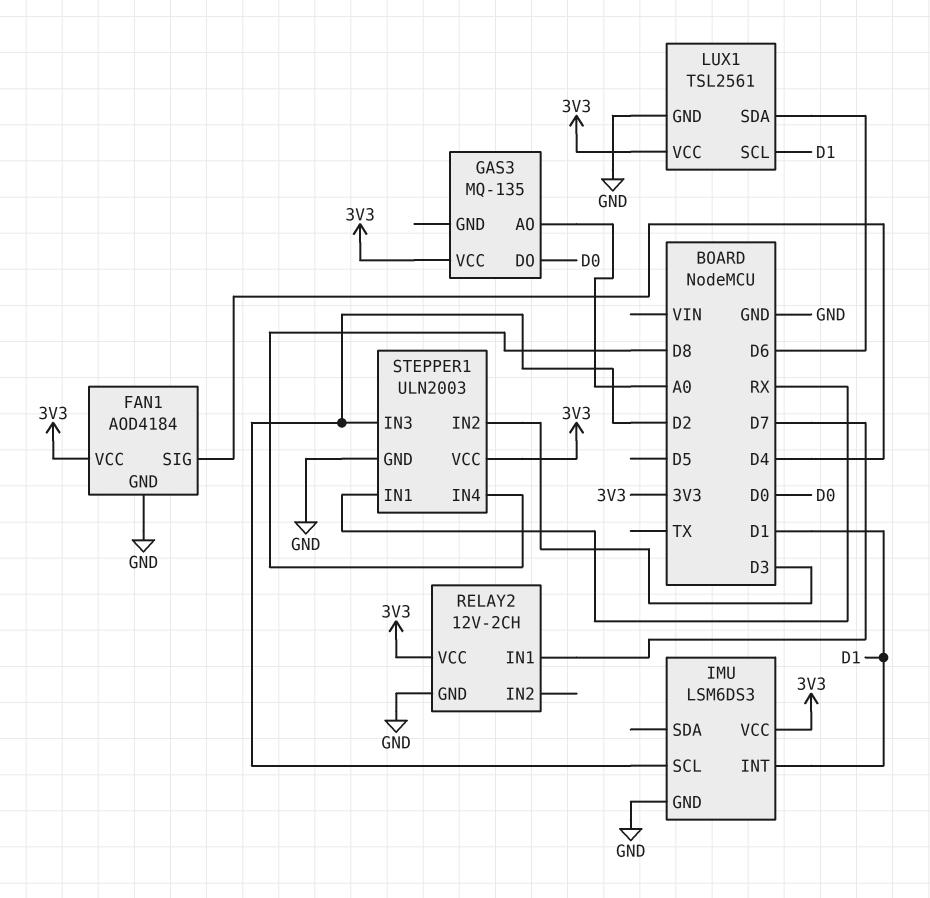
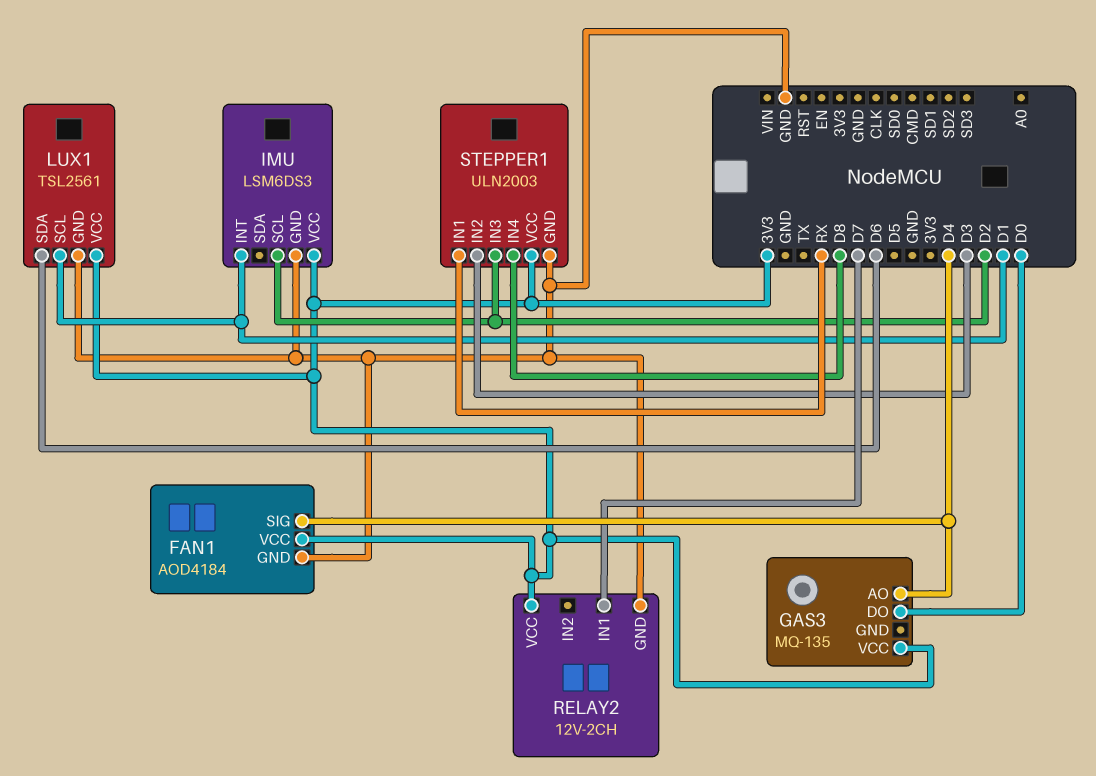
GAS3 pin AO: A0 -> D4

